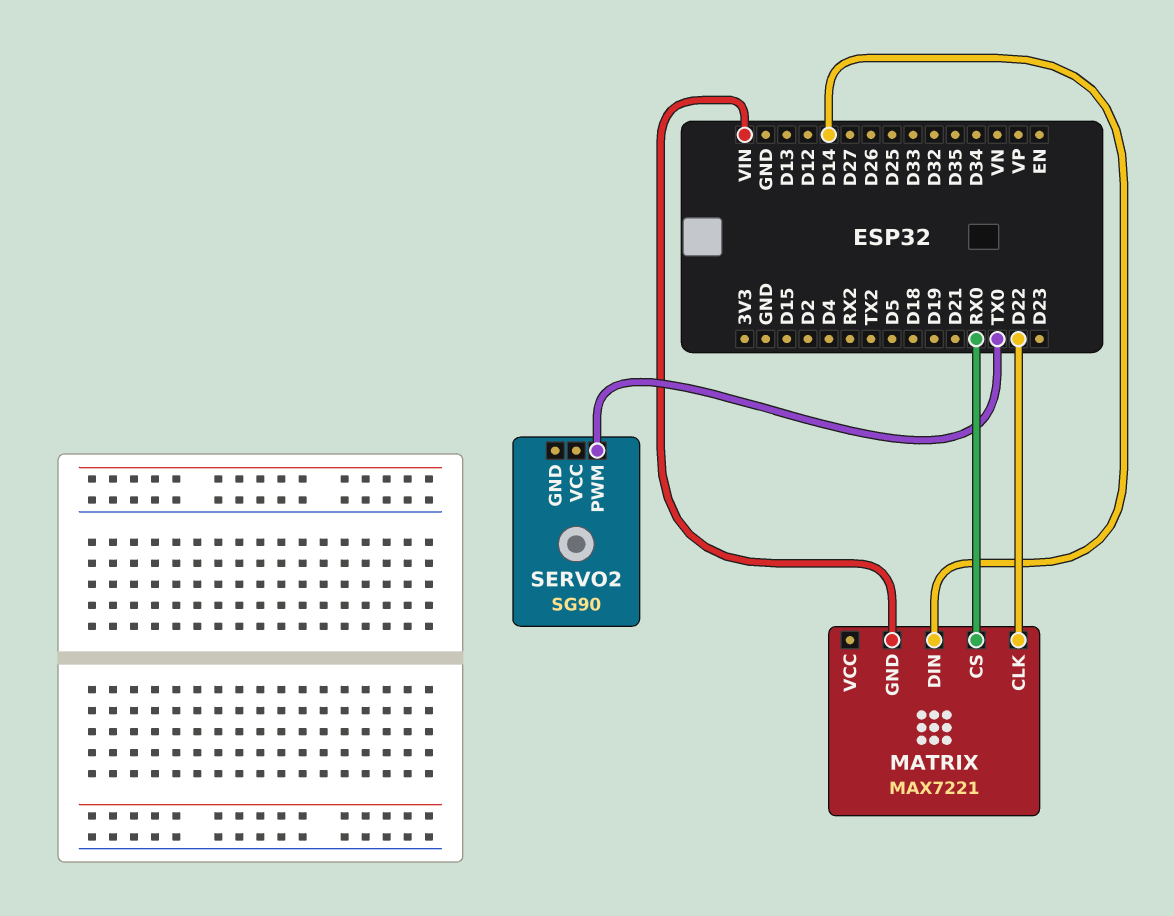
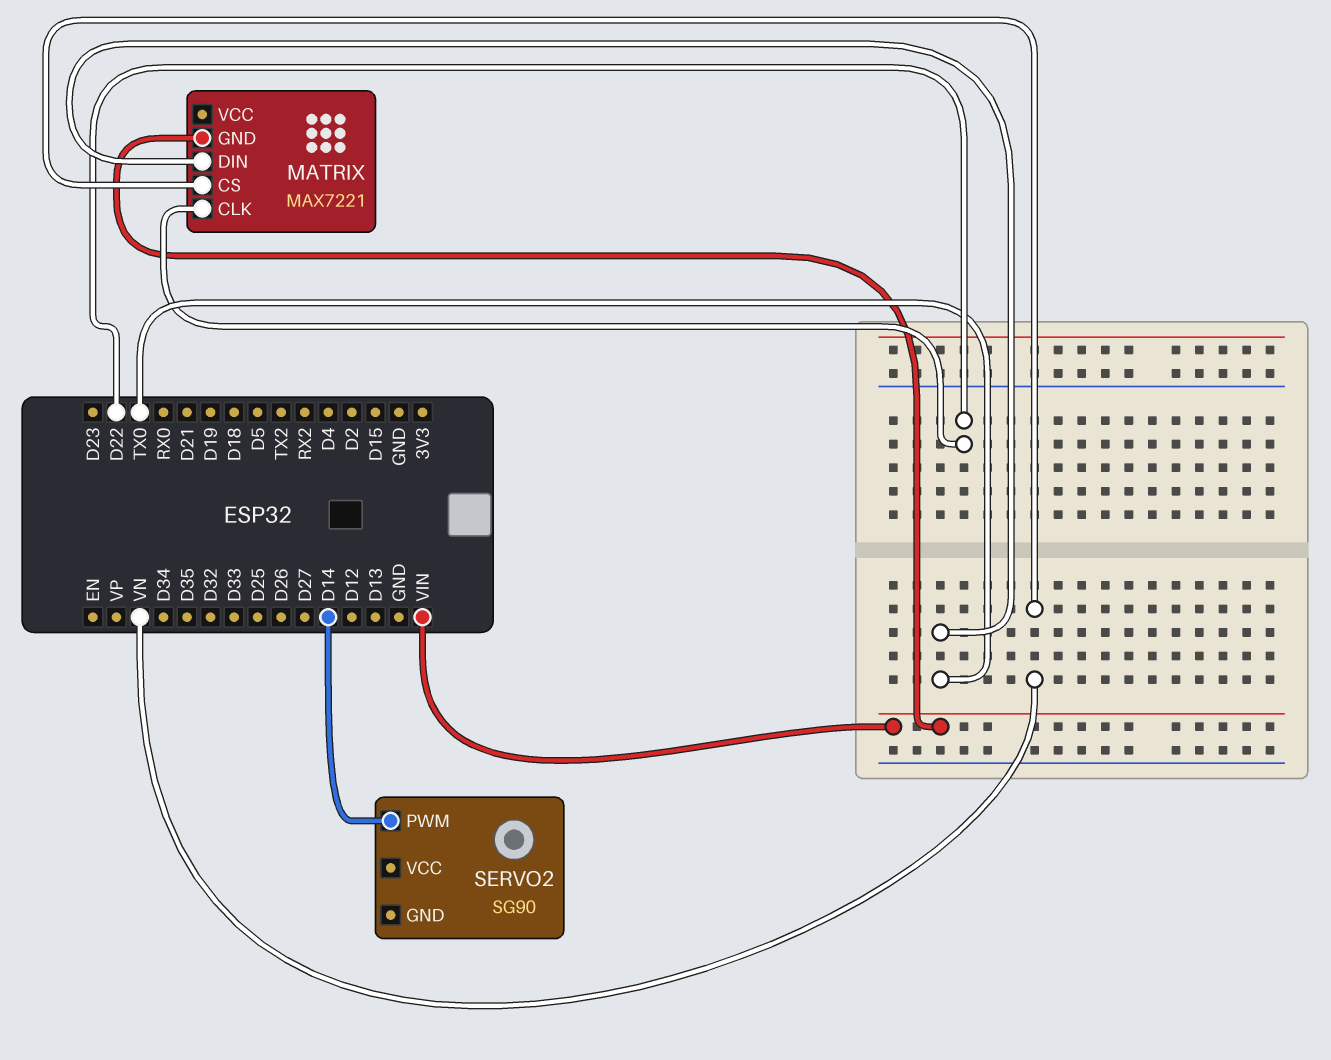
MATRIX pin CS: RX0 -> VN
MATRIX pin DIN: D14 -> TX0
SERVO2 pin PWM: TX0 -> D14

